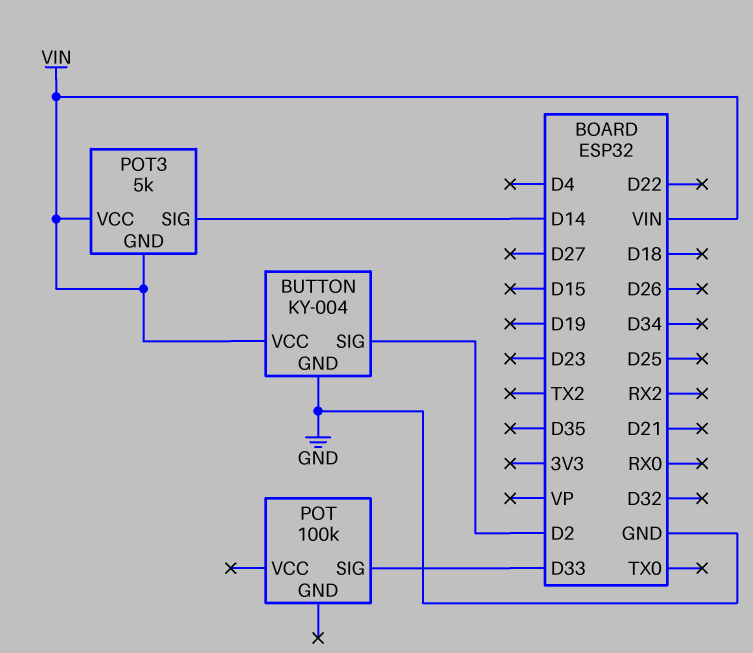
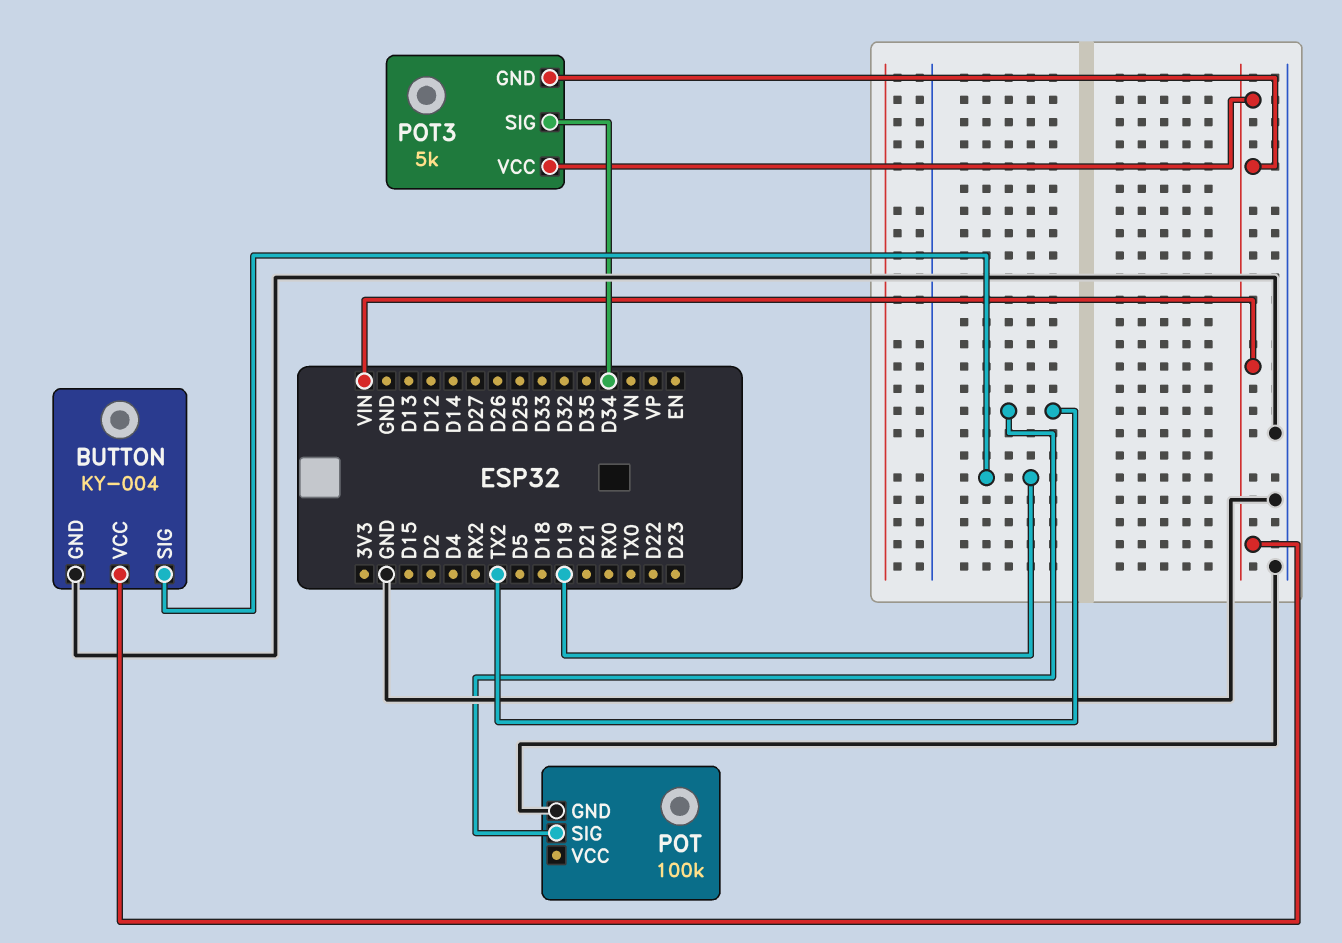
BUTTON pin SIG: D2 -> D19
POT pin GND: none -> GND
POT pin SIG: D33 -> TX2
POT3 pin SIG: D14 -> D34

